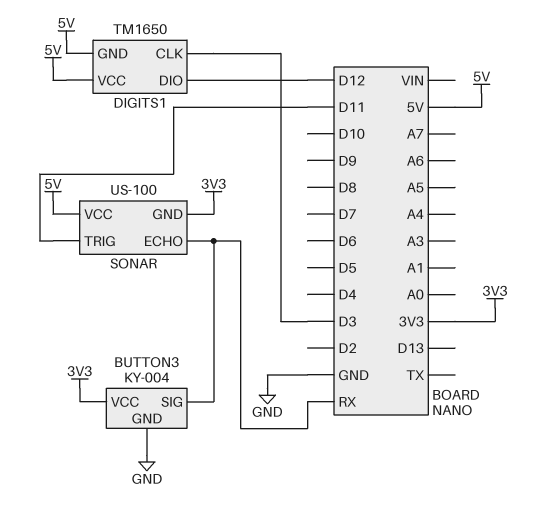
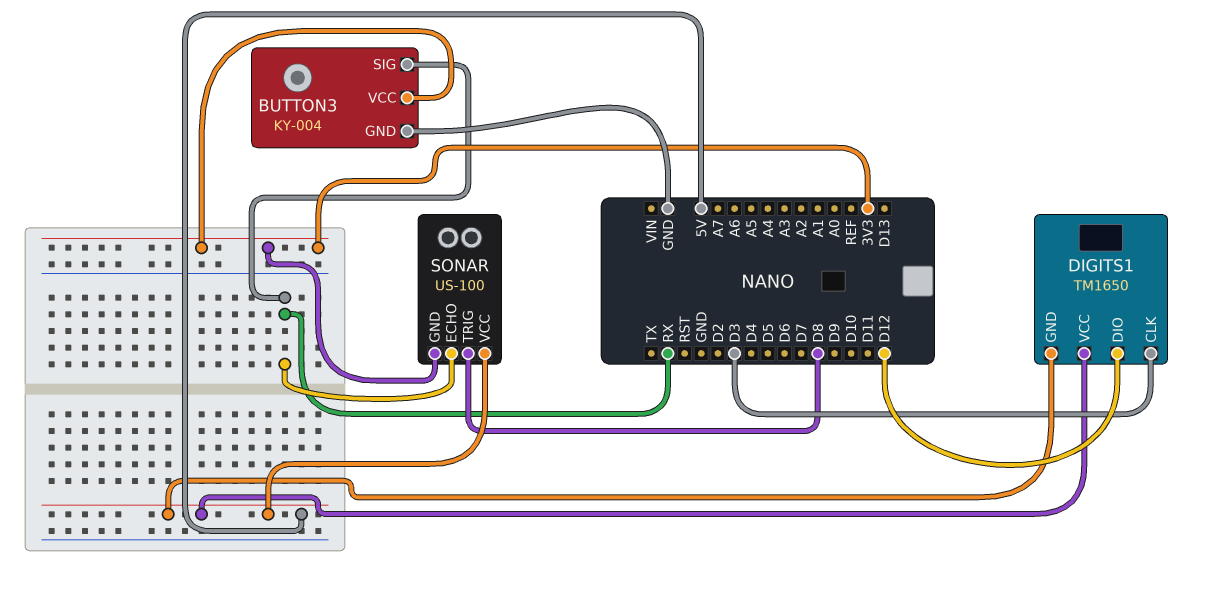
SONAR pin TRIG: D11 -> D8

